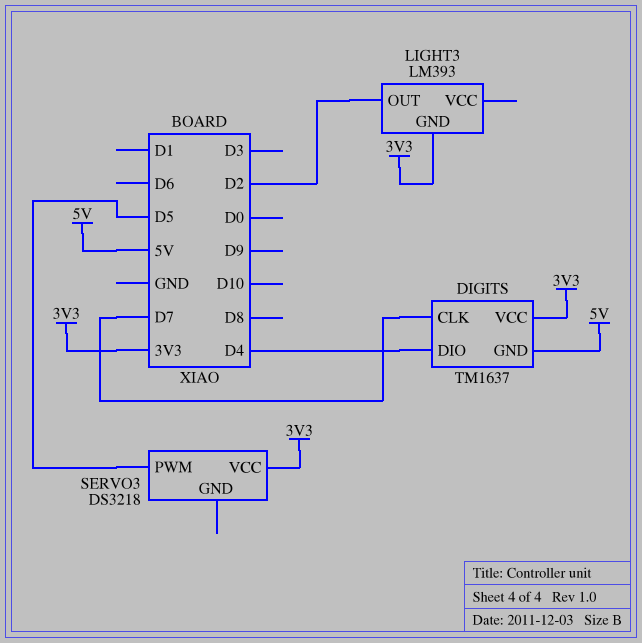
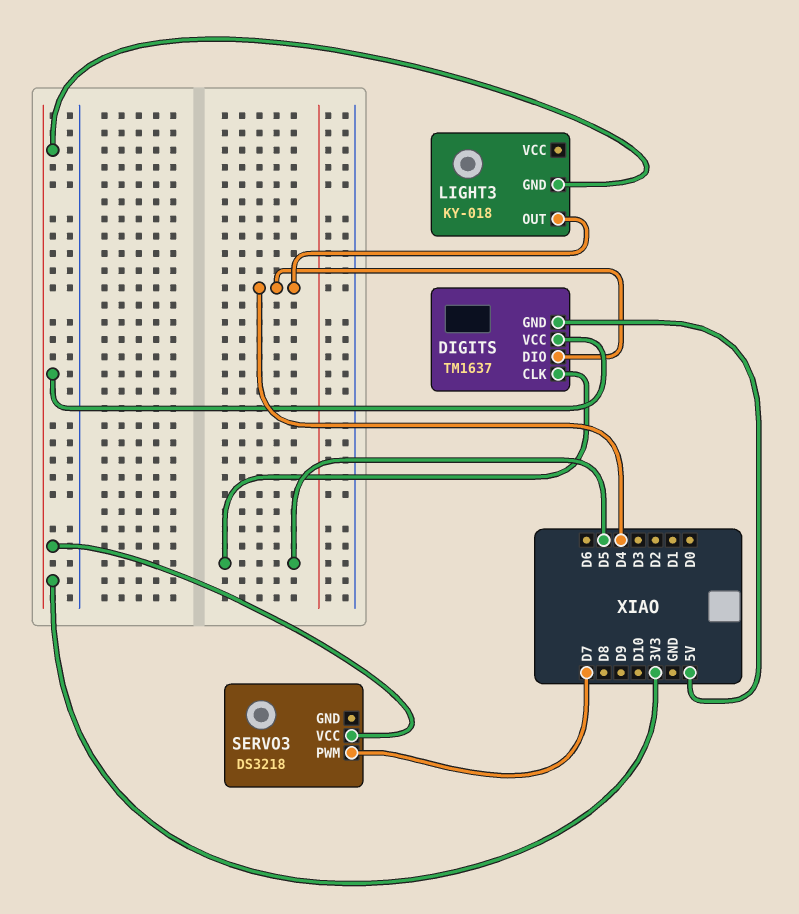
DIGITS pin CLK: D7 -> D5
LIGHT3: LM393 -> KY-018
LIGHT3 pin OUT: D2 -> D4
SERVO3 pin PWM: D5 -> D7

